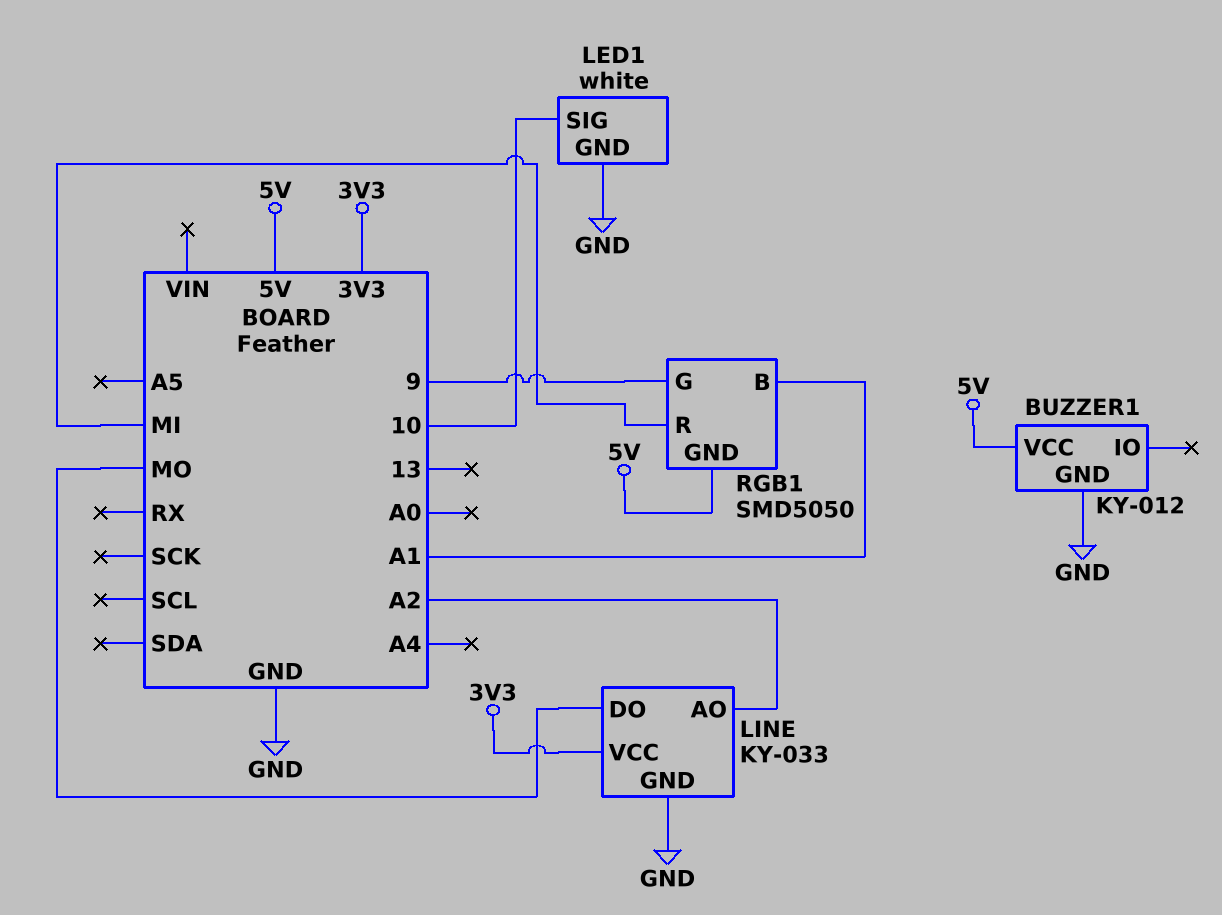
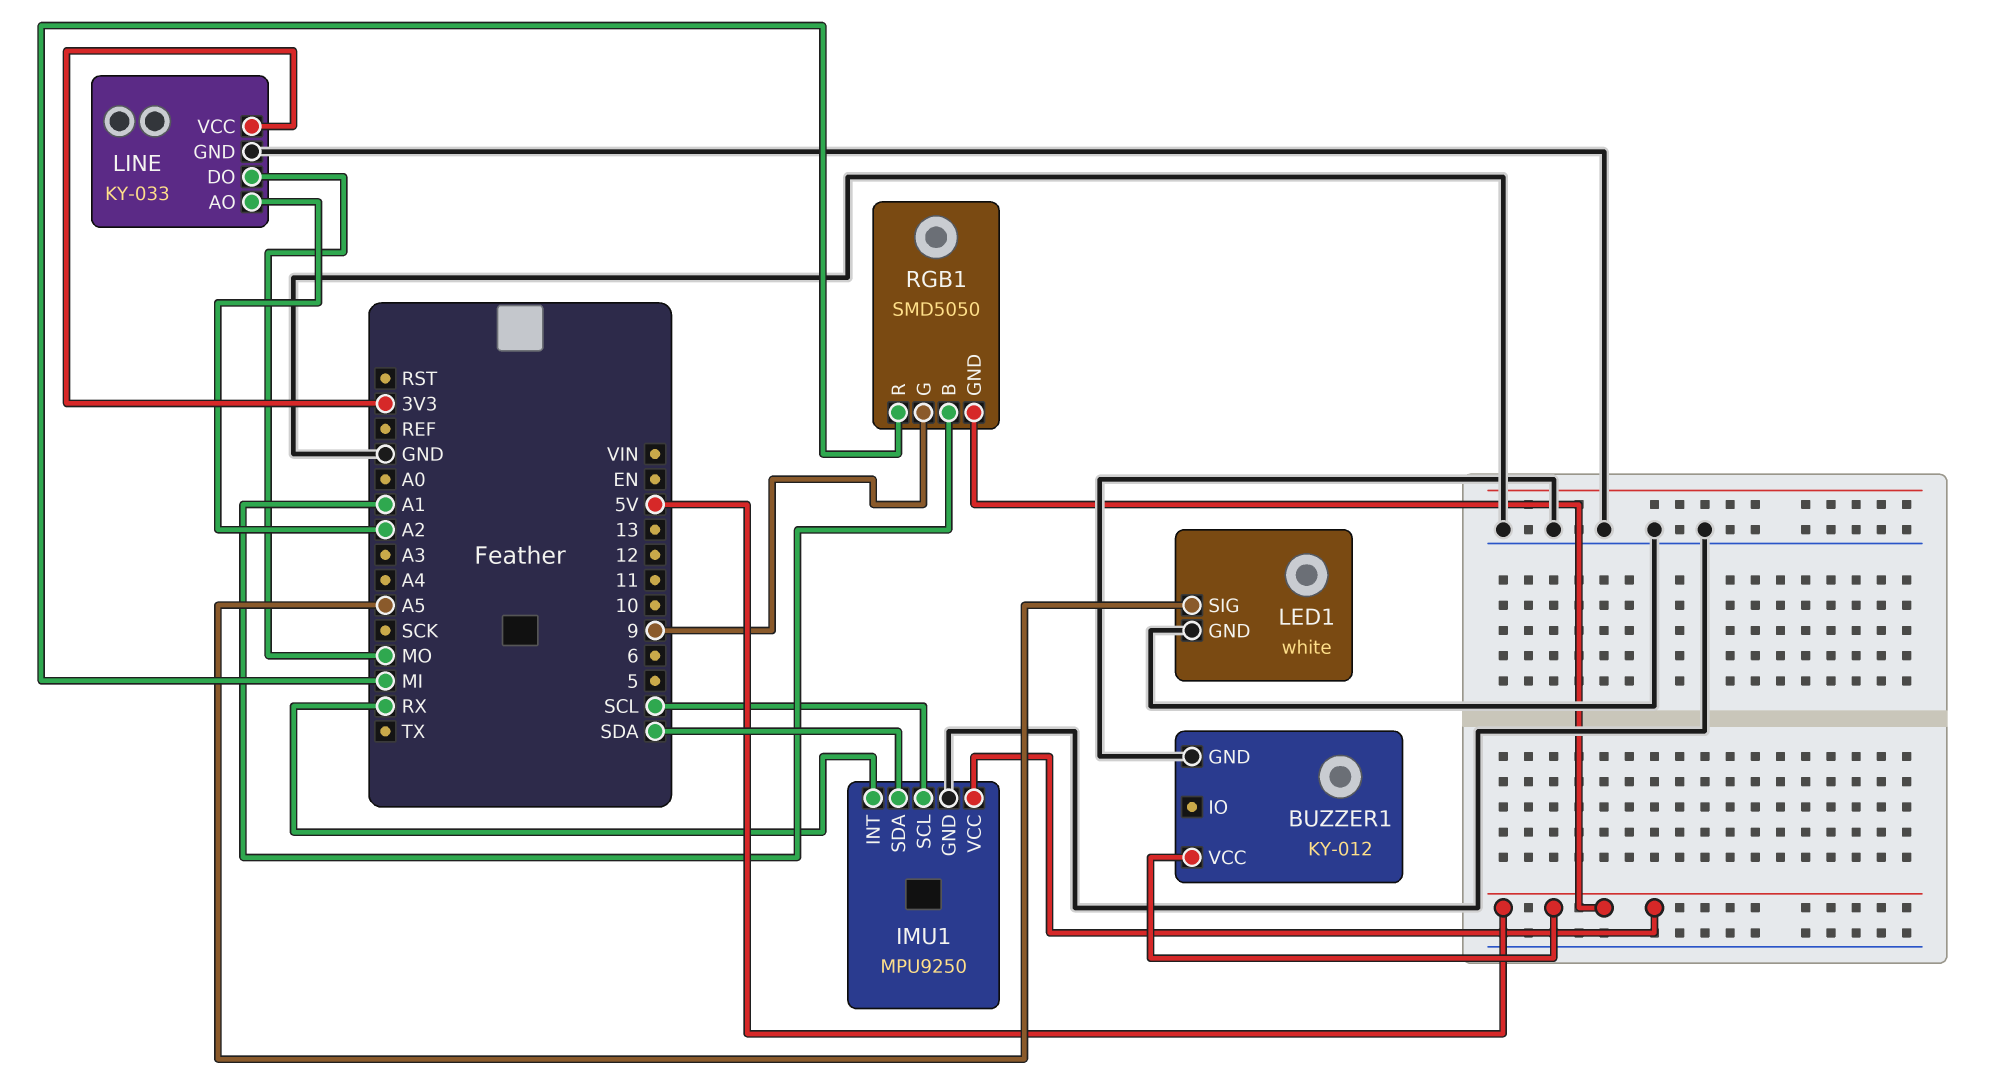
IMU1: none -> MPU9250
IMU1 pin GND: none -> GND
IMU1 pin INT: none -> RX
IMU1 pin SCL: none -> SCL
IMU1 pin SDA: none -> SDA
IMU1 pin VCC: none -> 5V
LED1 pin SIG: 10 -> A5

